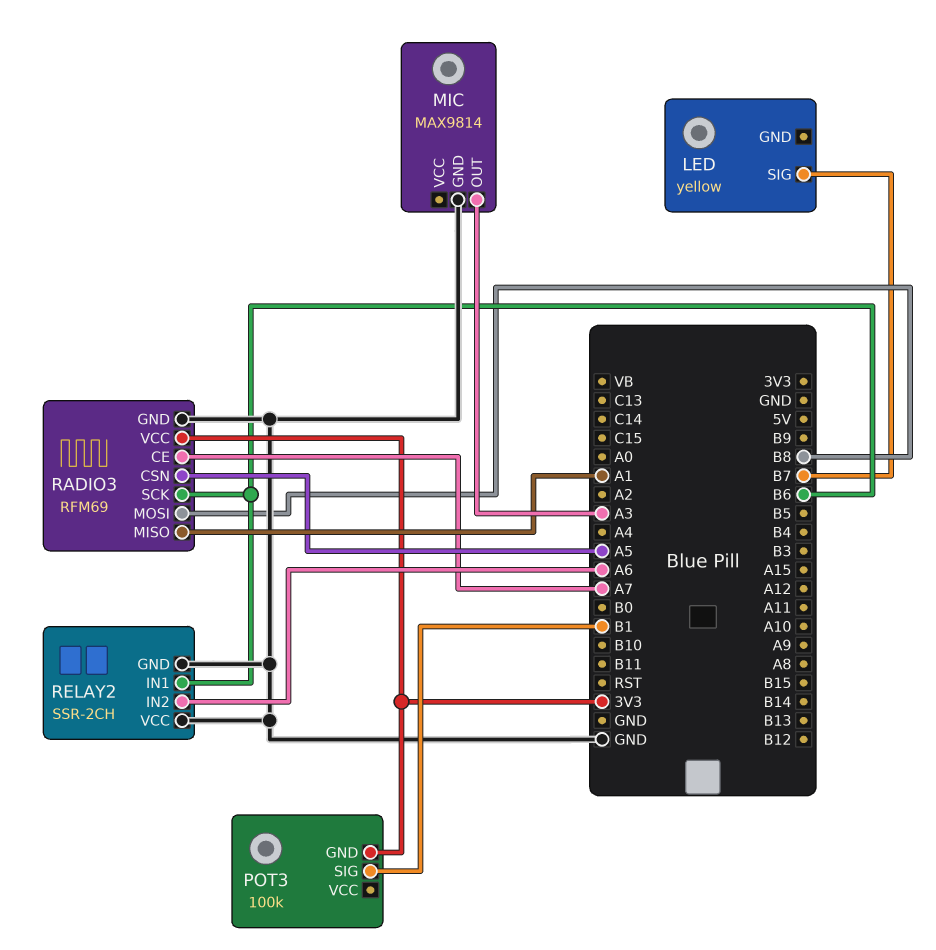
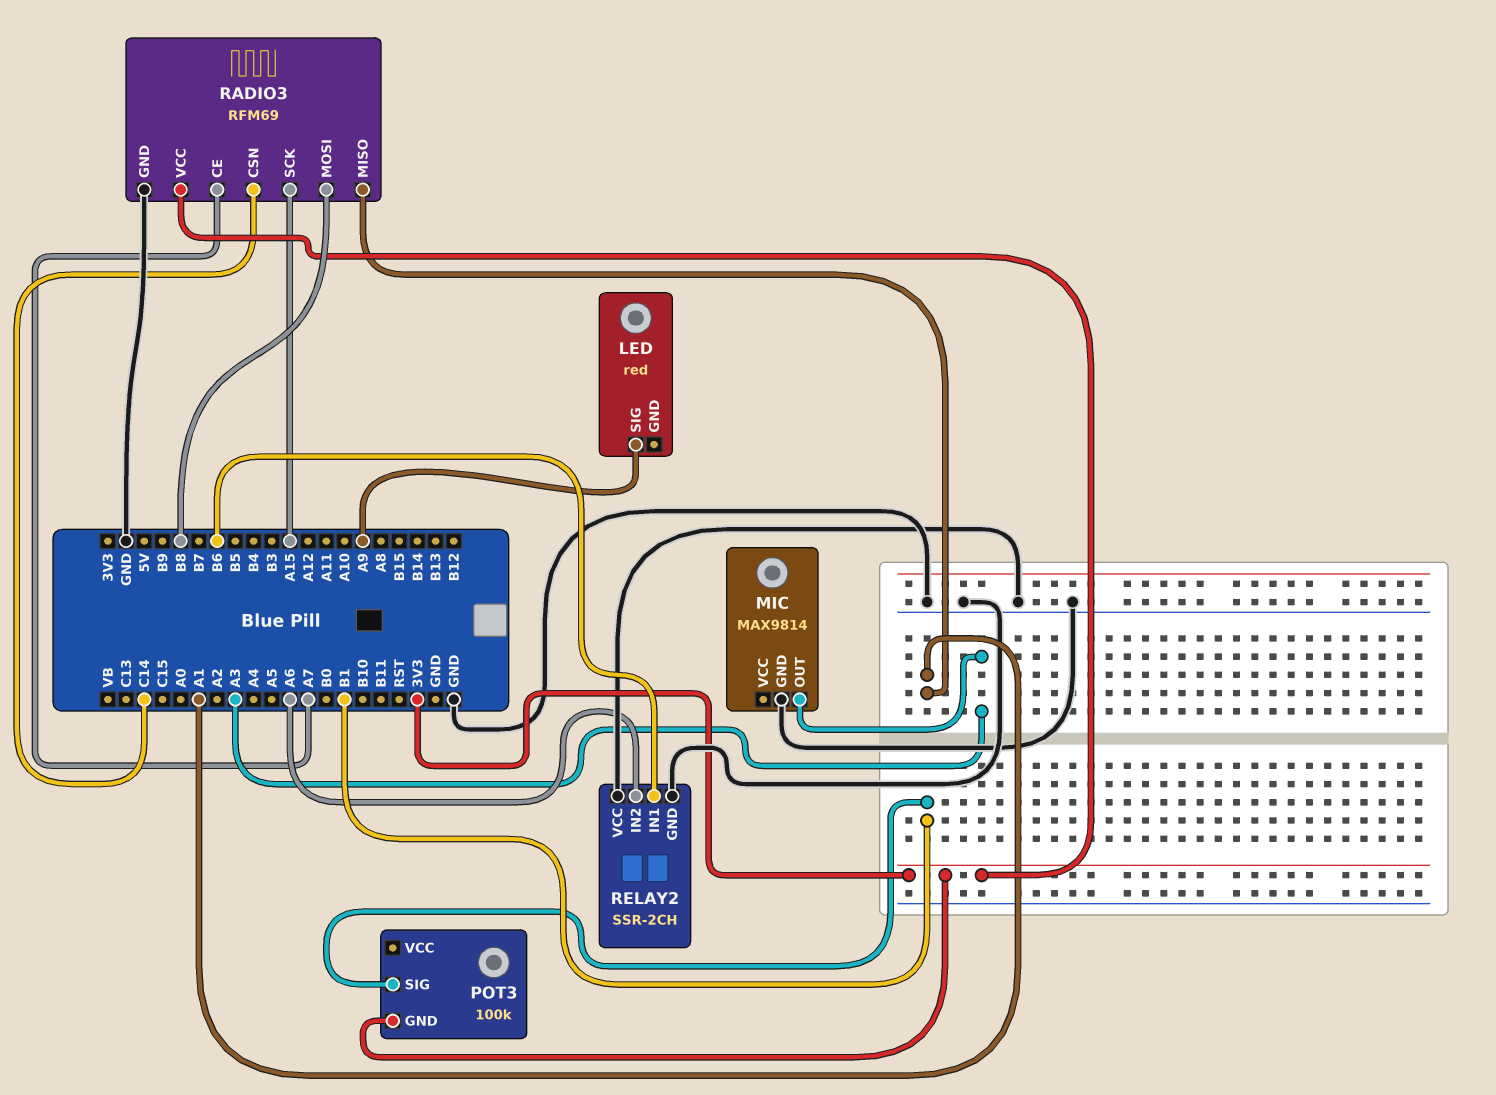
LED: yellow -> red
LED pin SIG: B7 -> A9
RADIO3 pin CSN: A5 -> C14
RADIO3 pin SCK: B6 -> A15

